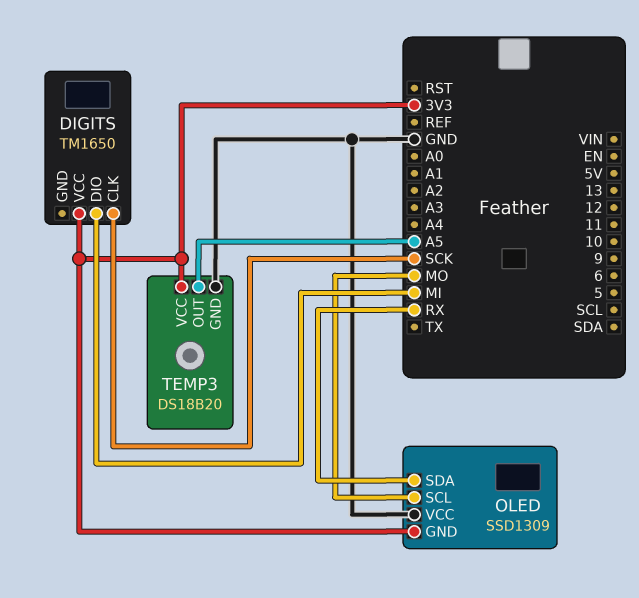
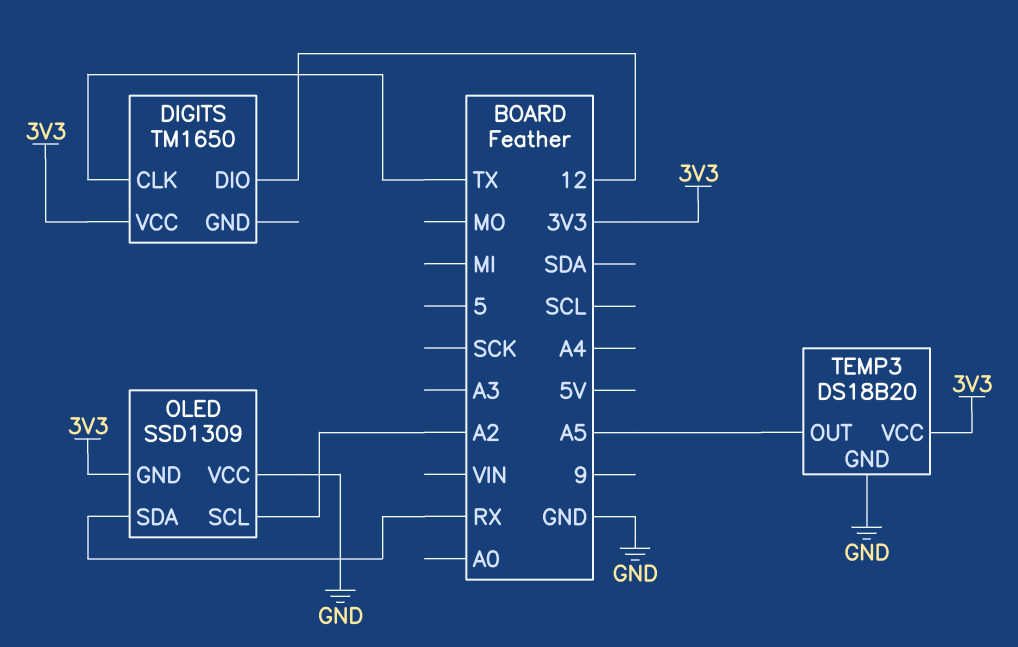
DIGITS pin CLK: SCK -> TX
DIGITS pin DIO: MI -> 12
OLED pin SCL: MO -> A2

